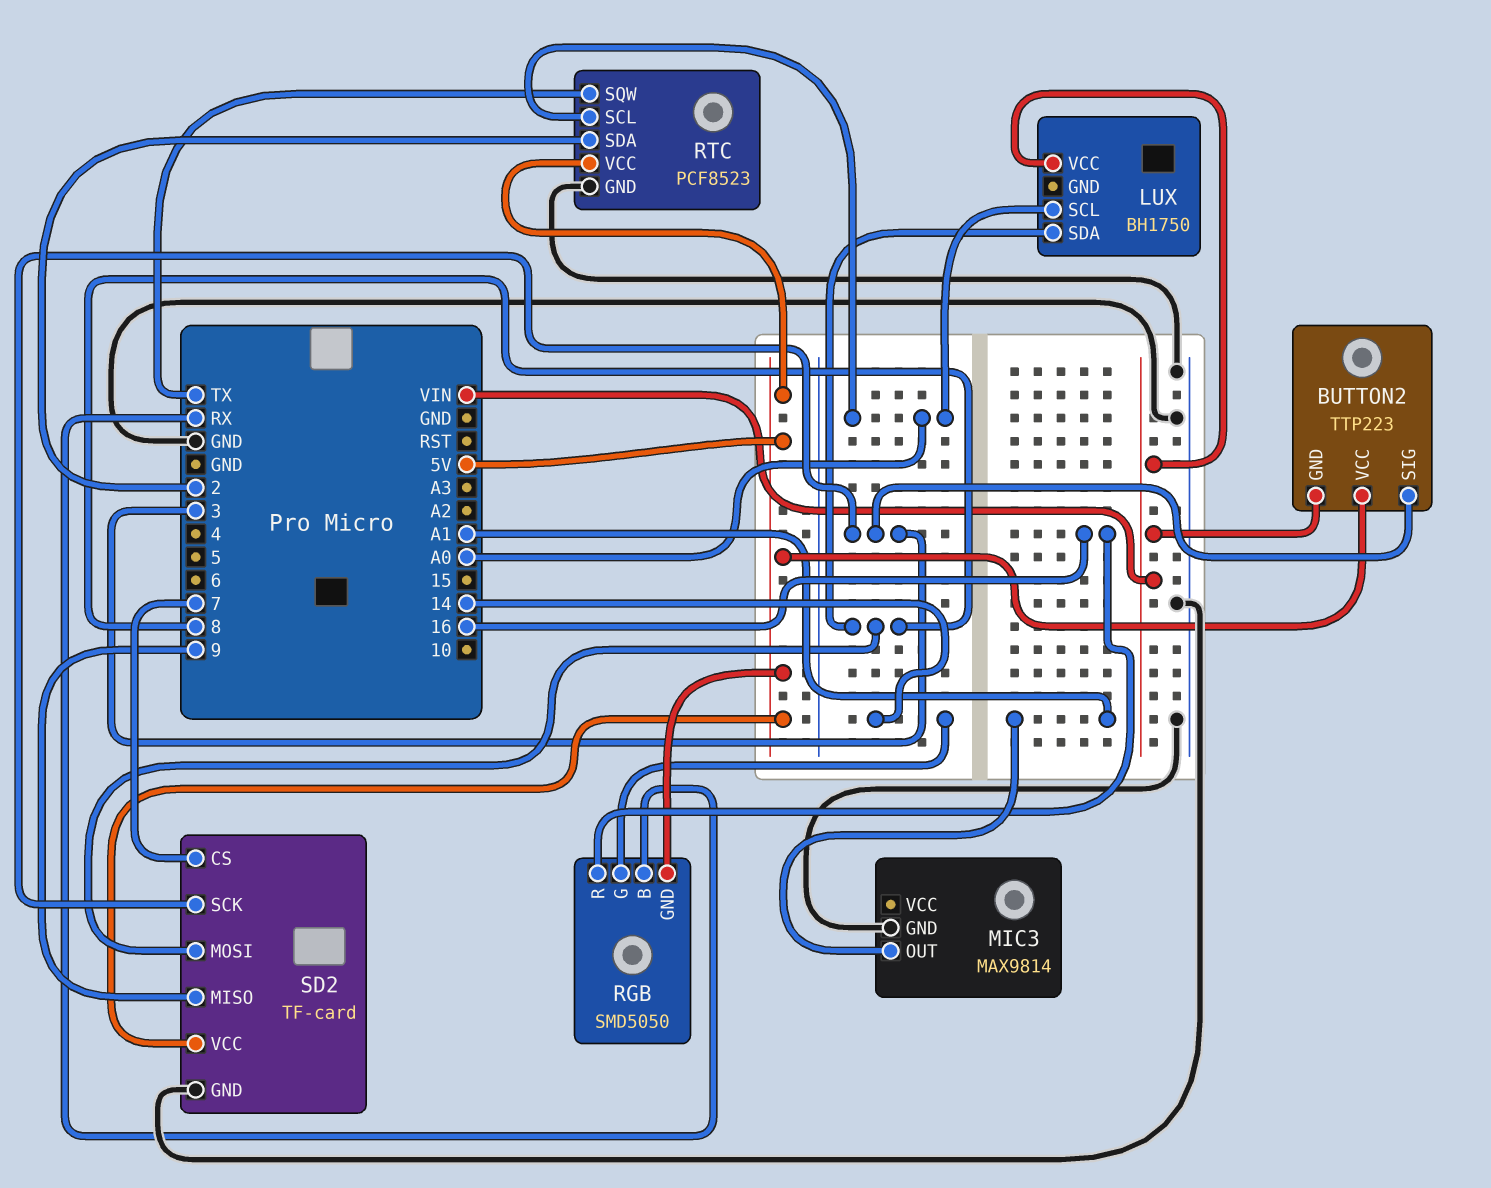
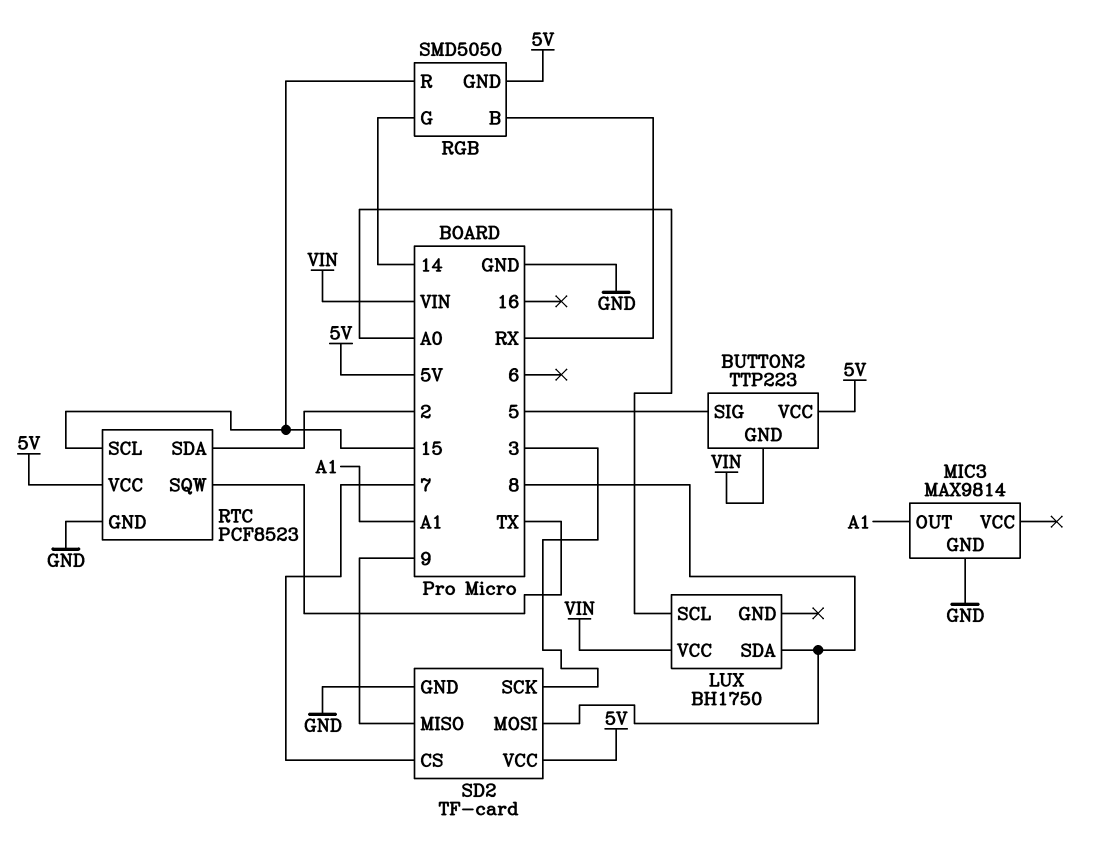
BUTTON2 pin SIG: 3 -> 5
RGB pin R: 16 -> 15
RTC pin SCL: A0 -> 15

